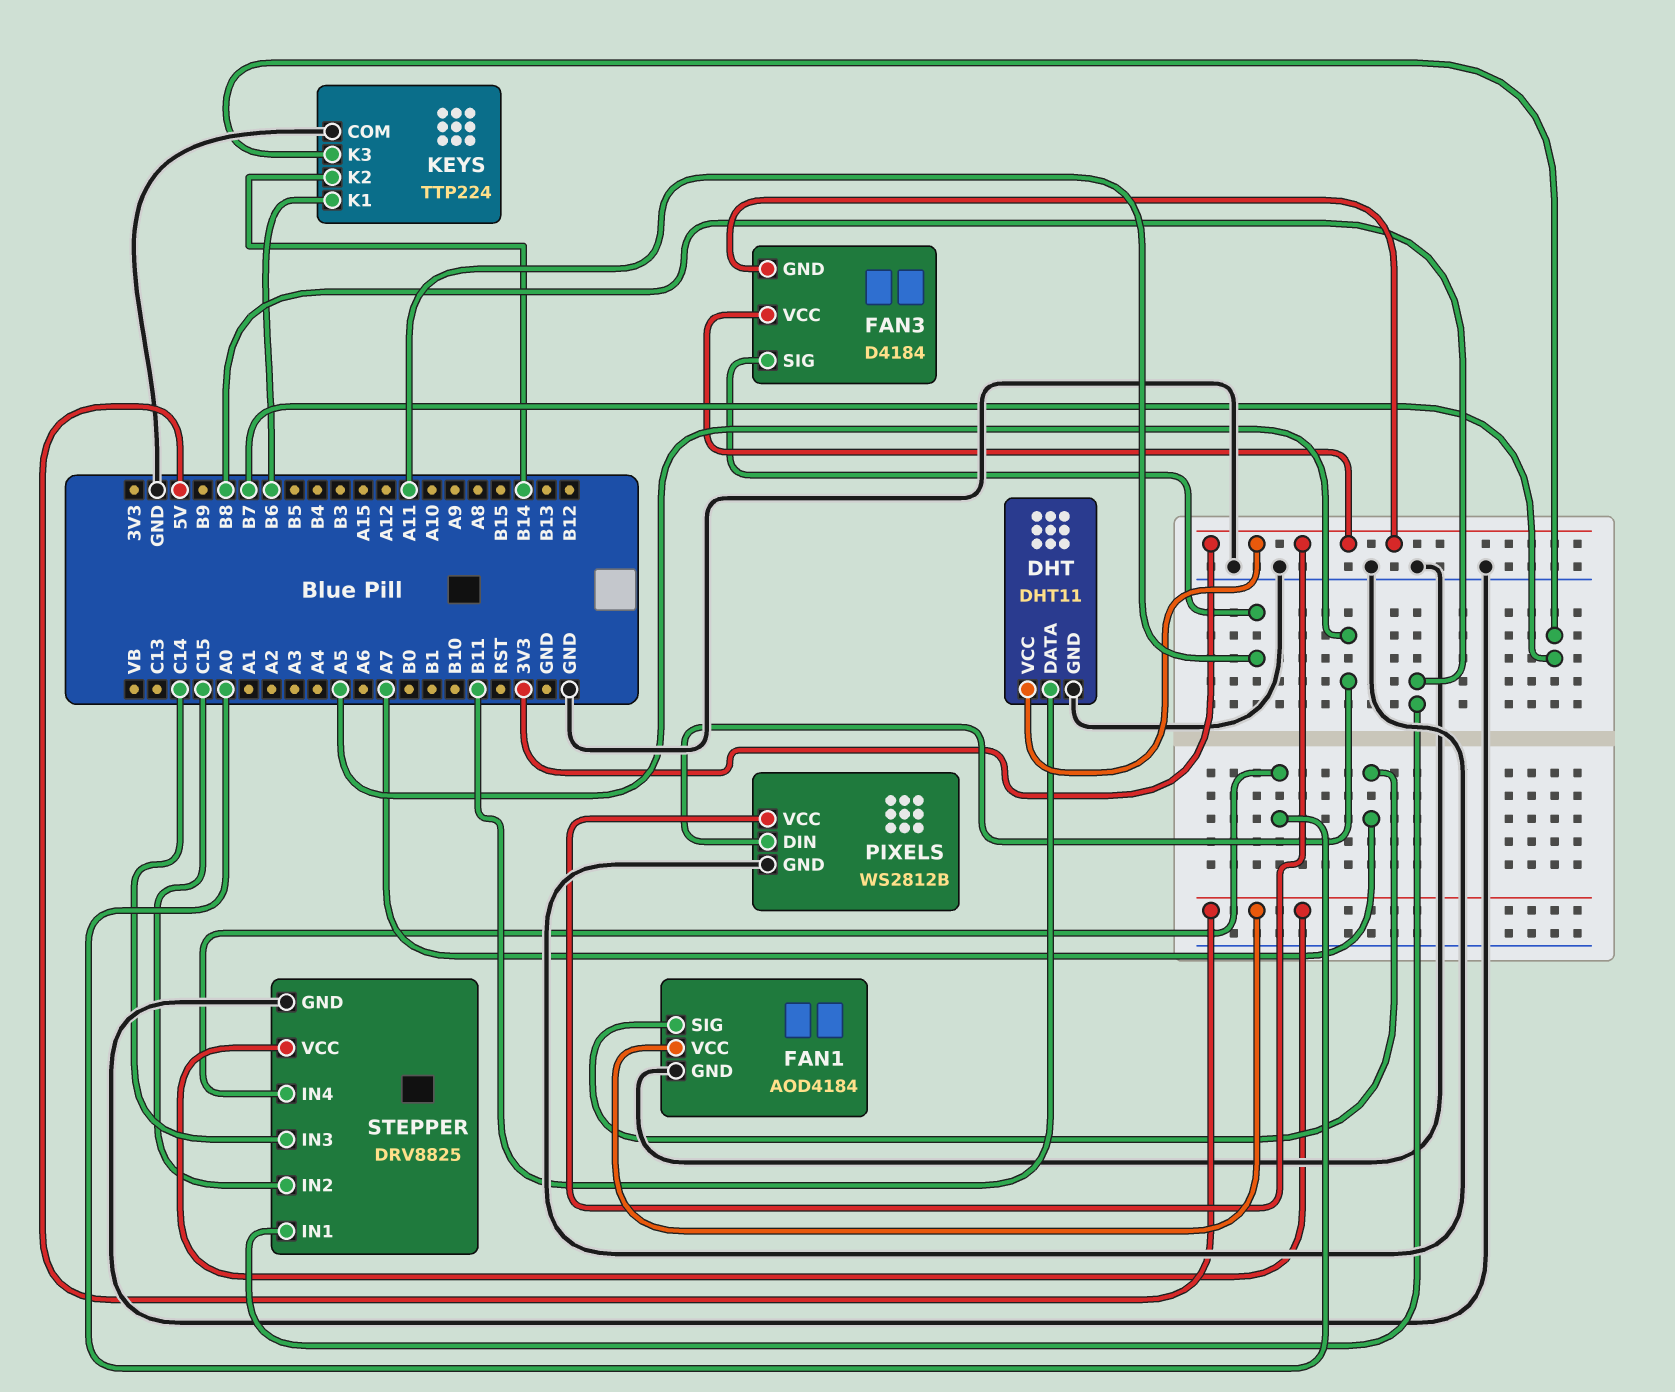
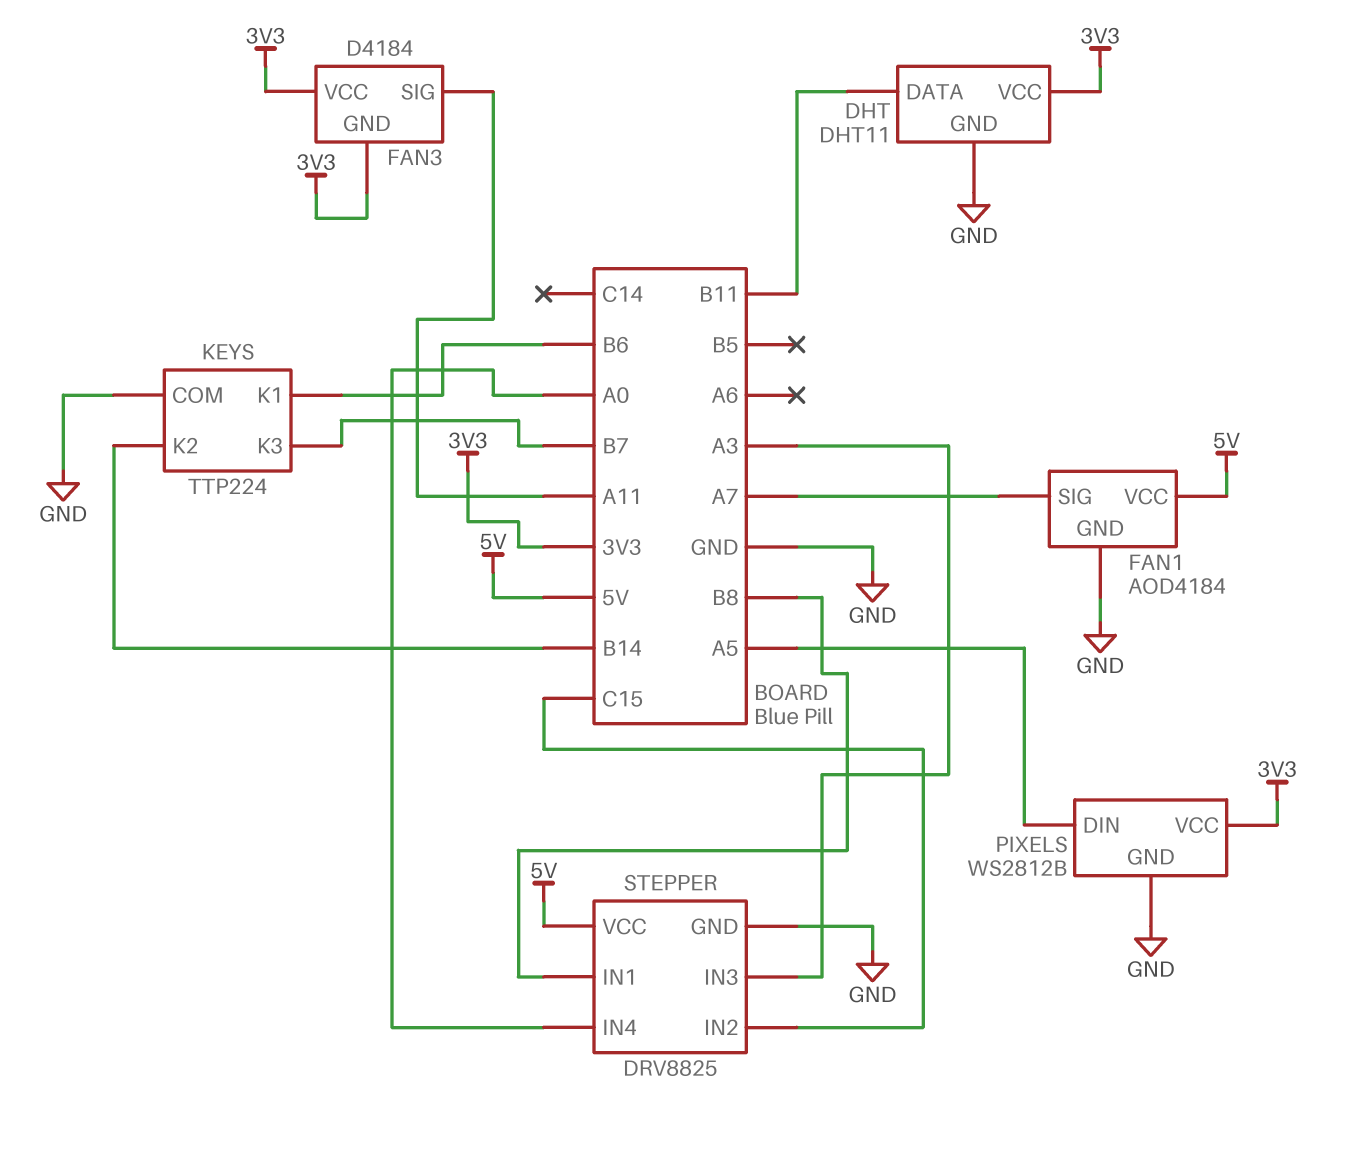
STEPPER pin IN3: C14 -> A3

